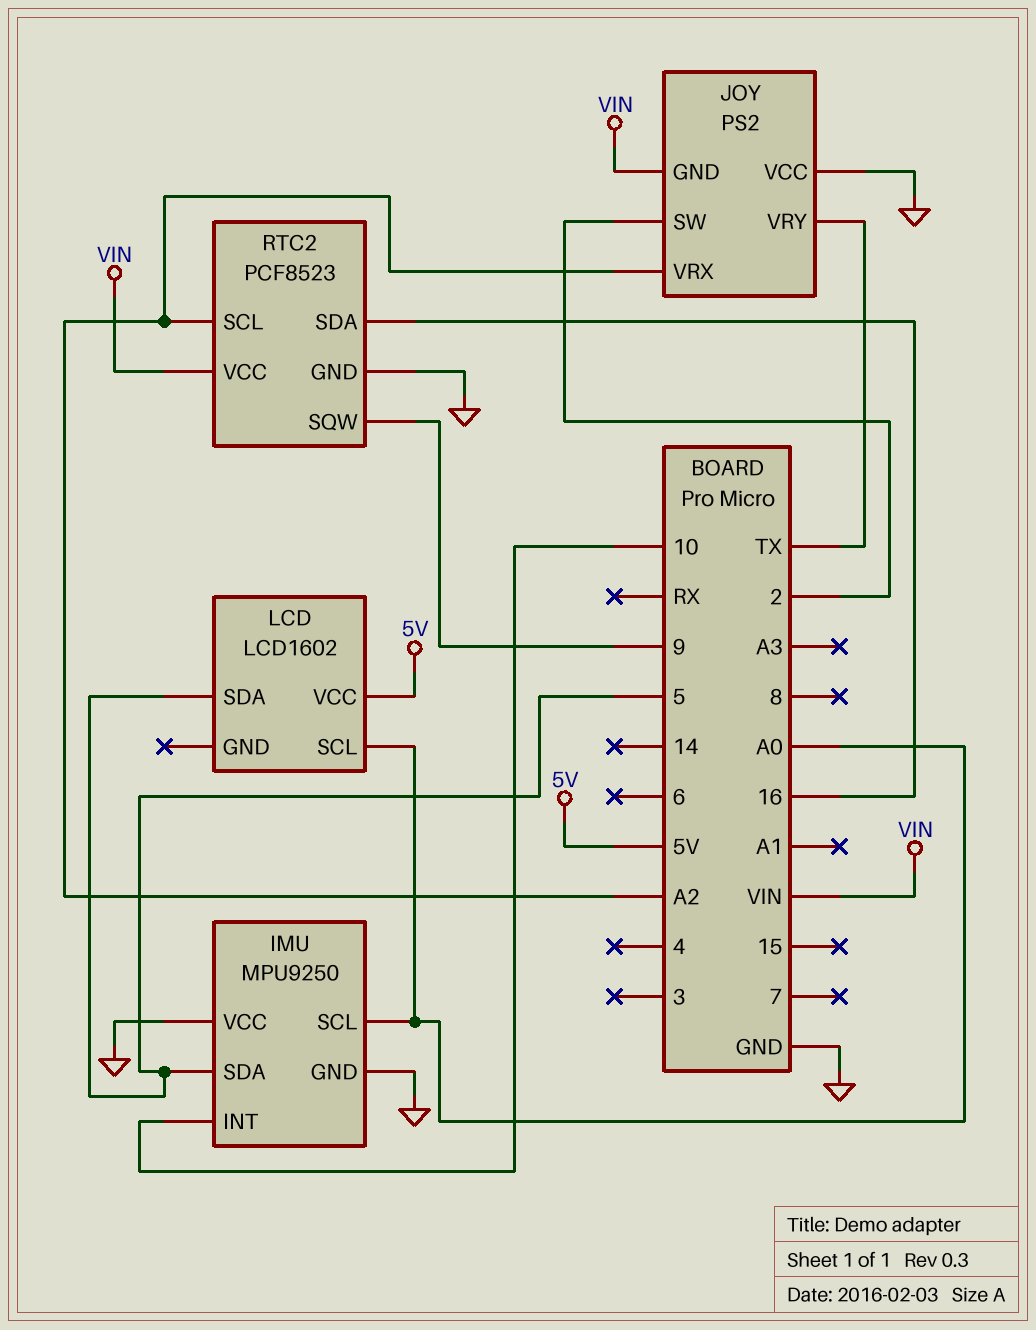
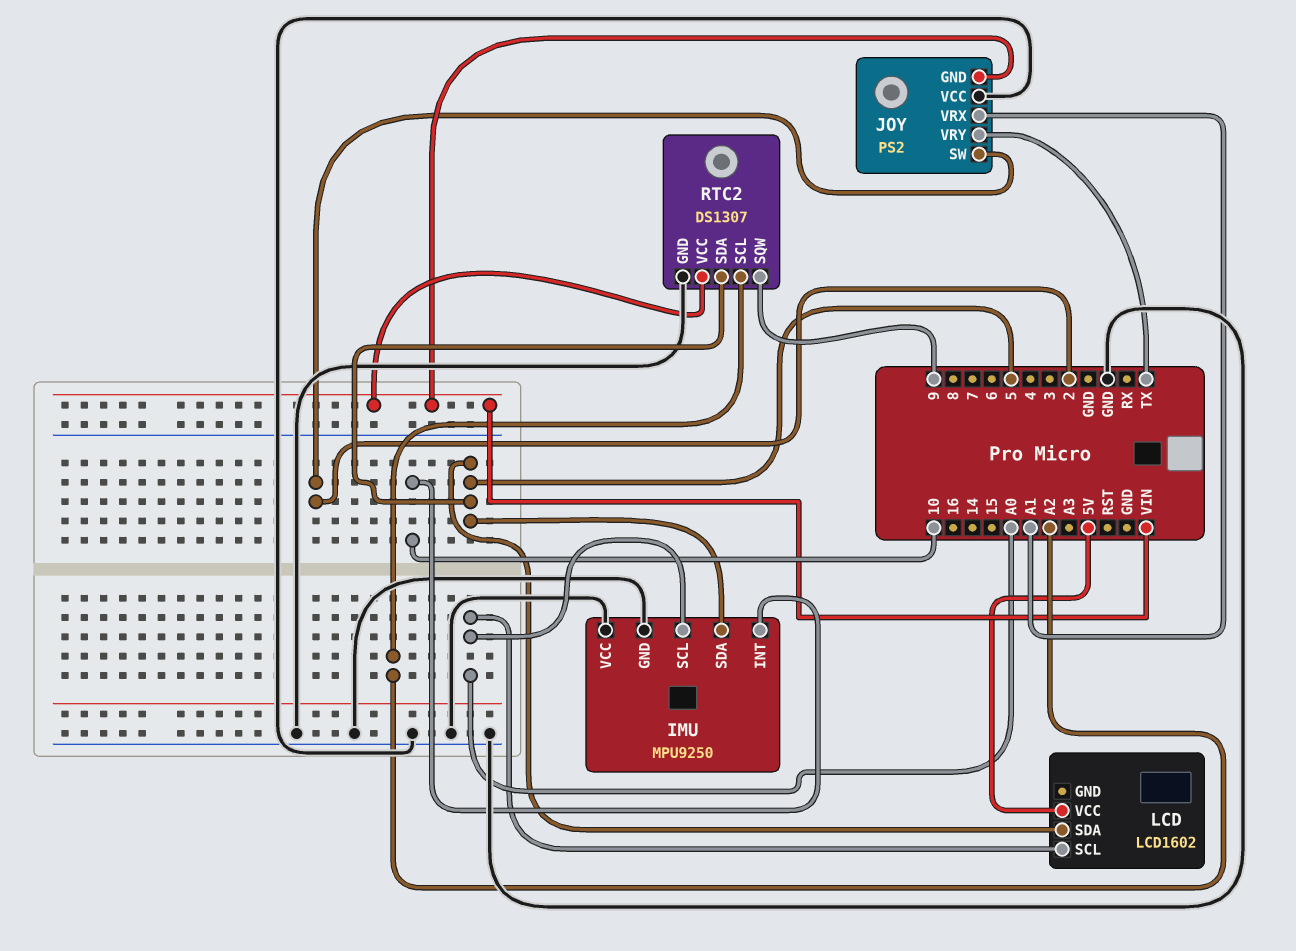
JOY pin VRX: A2 -> A1
RTC2: PCF8523 -> DS1307
RTC2 pin SDA: 16 -> 5

